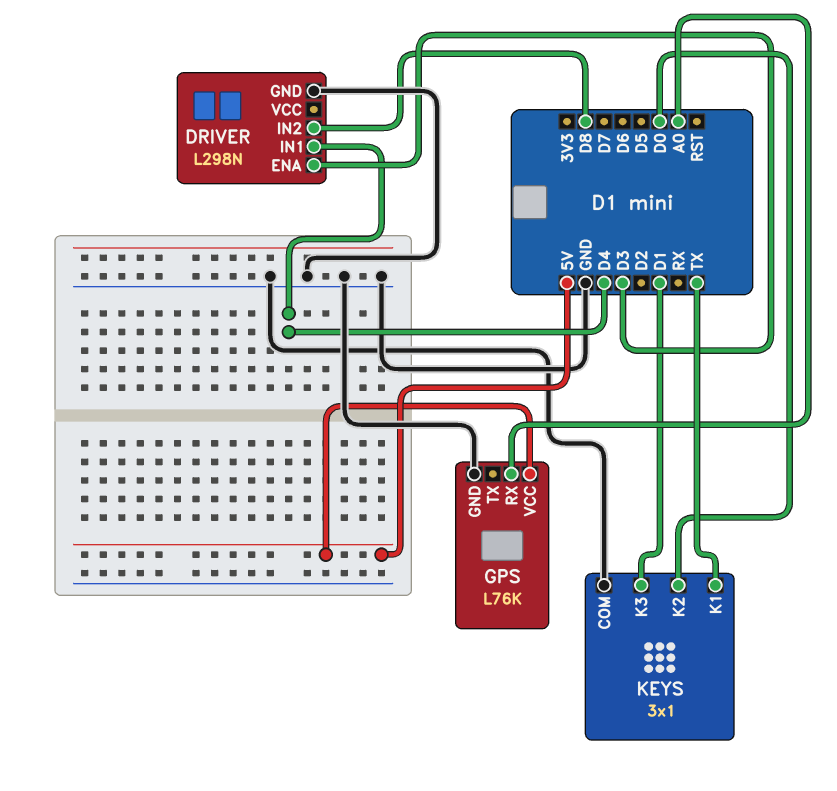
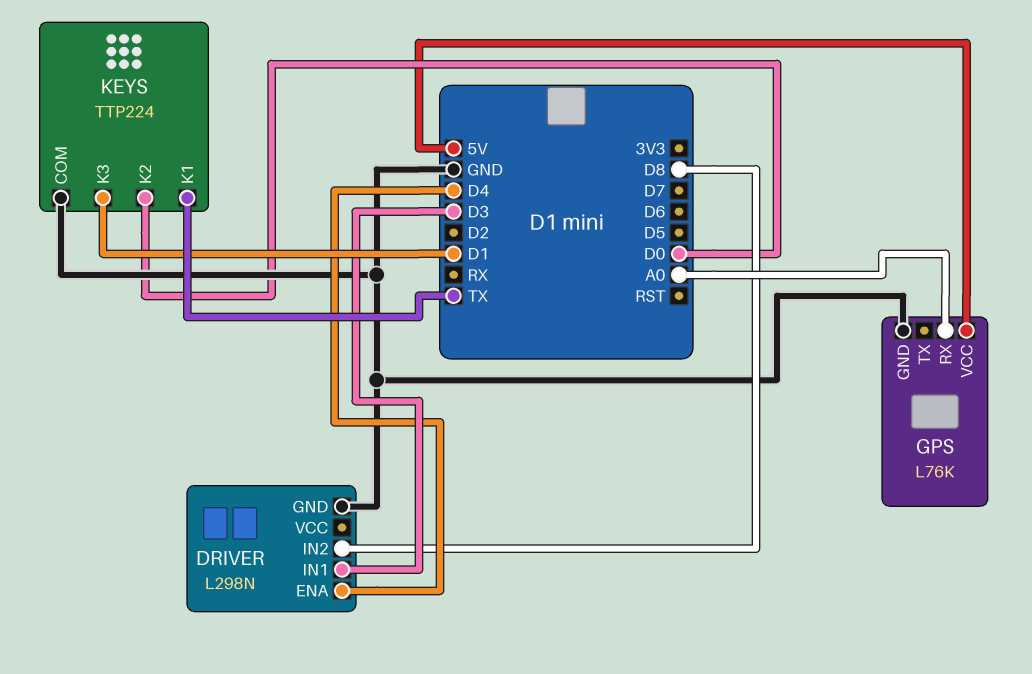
DRIVER pin ENA: D3 -> D4
DRIVER pin IN1: D4 -> D3
KEYS: 3x1 -> TTP224

